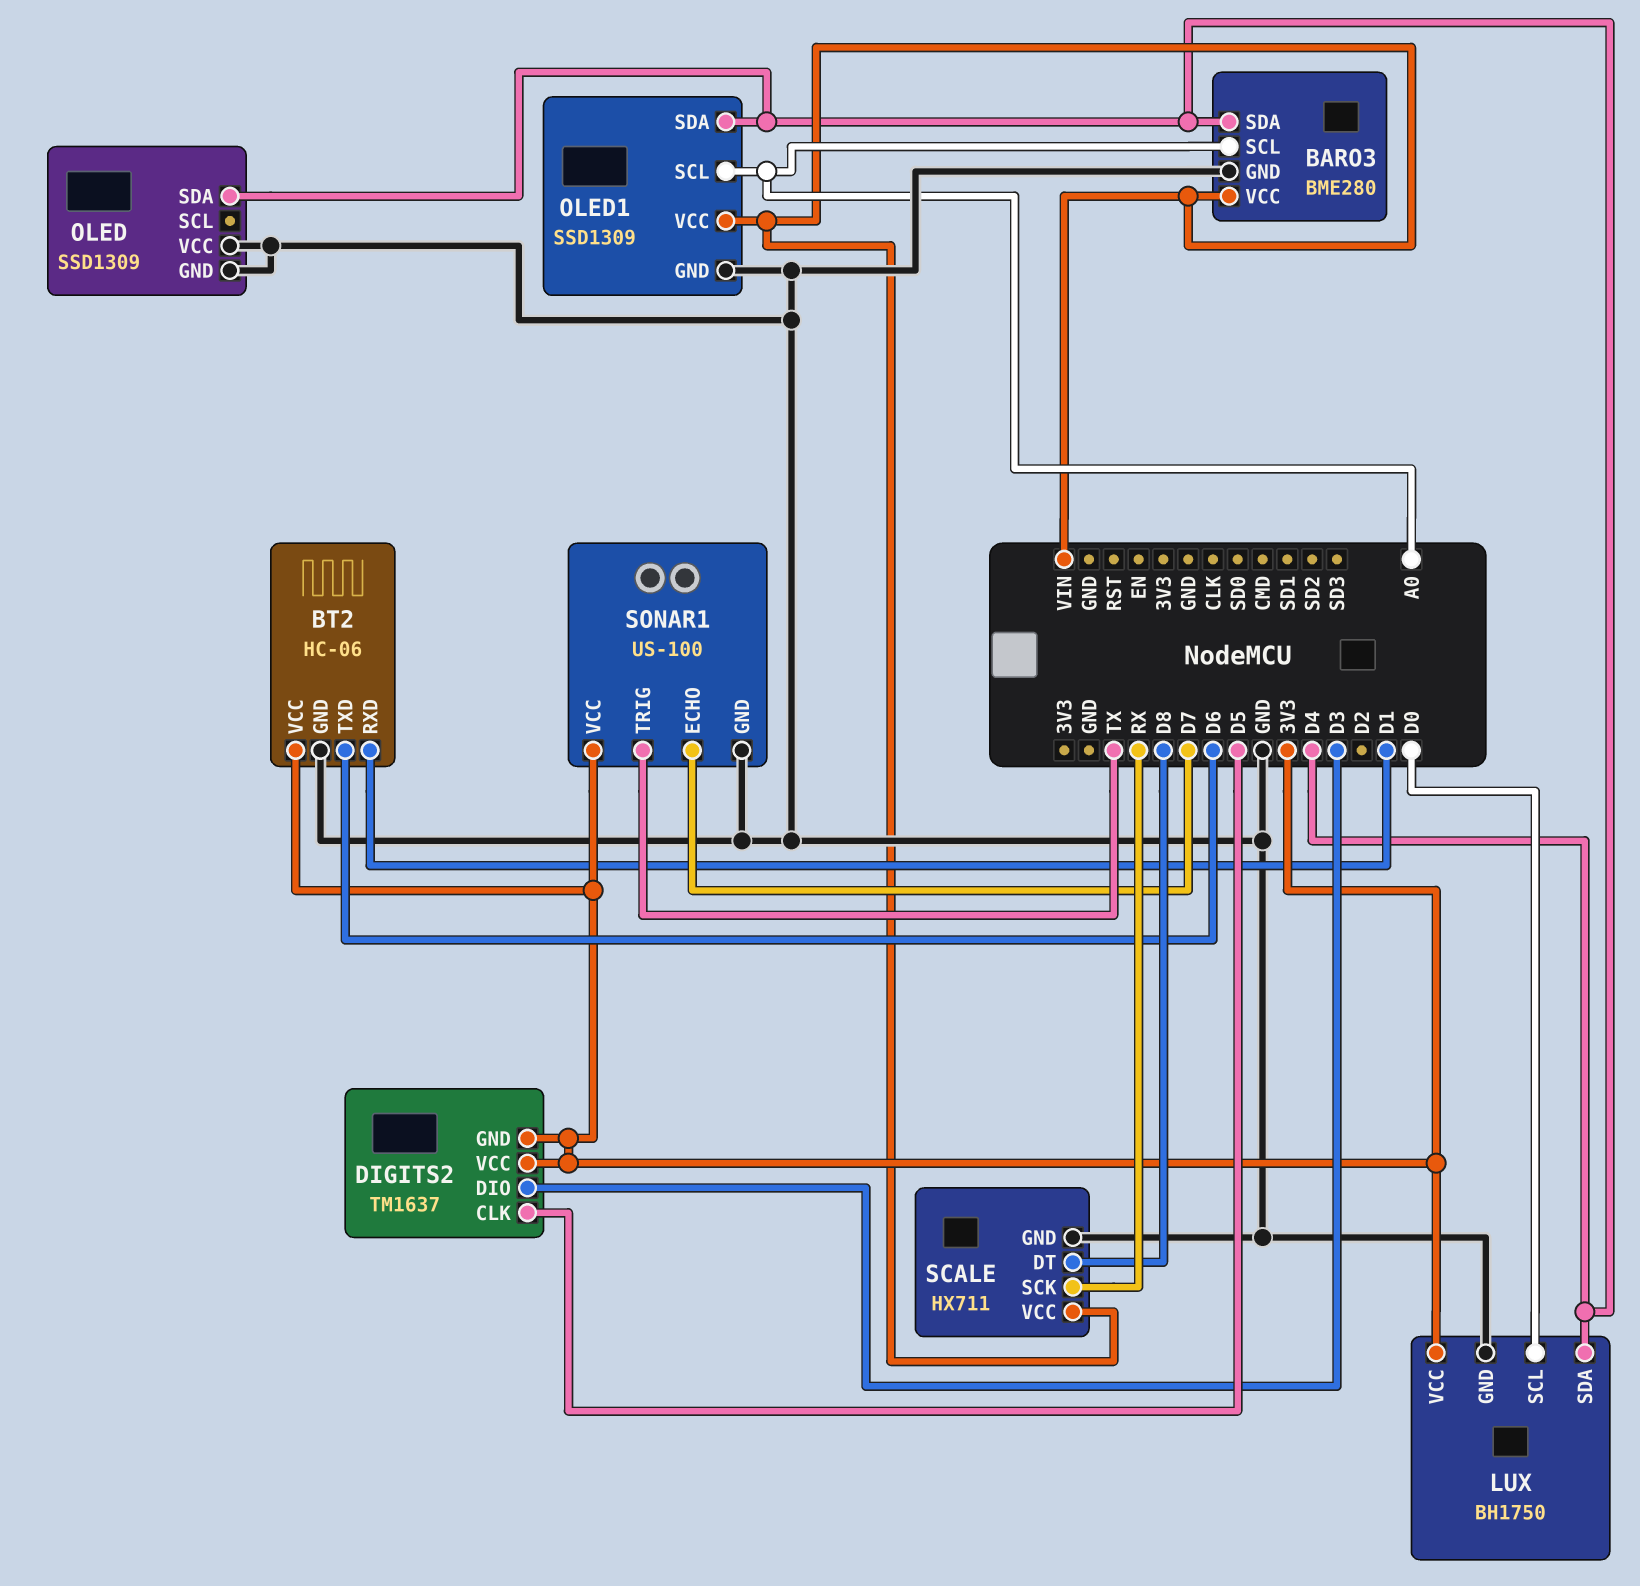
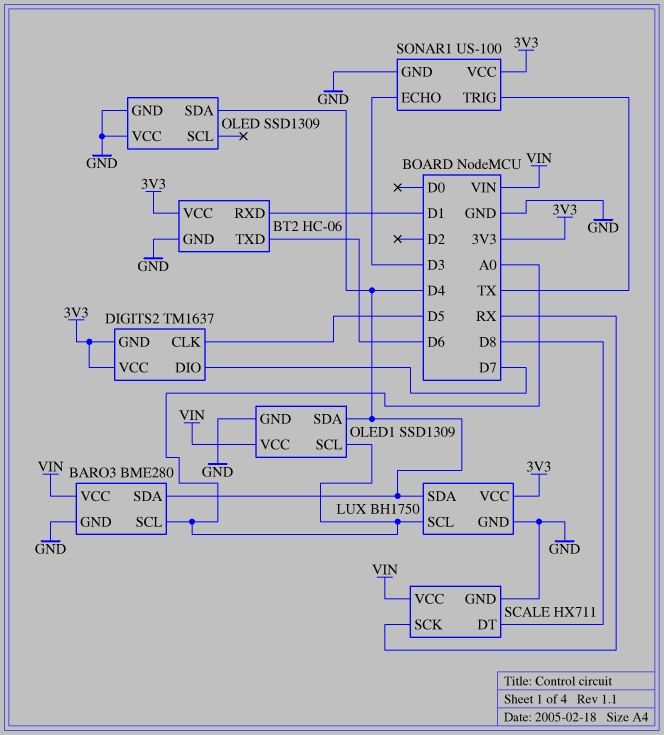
DIGITS2 pin DIO: D3 -> D7
LUX pin SCL: D0 -> A0
SONAR1 pin ECHO: D7 -> D3

